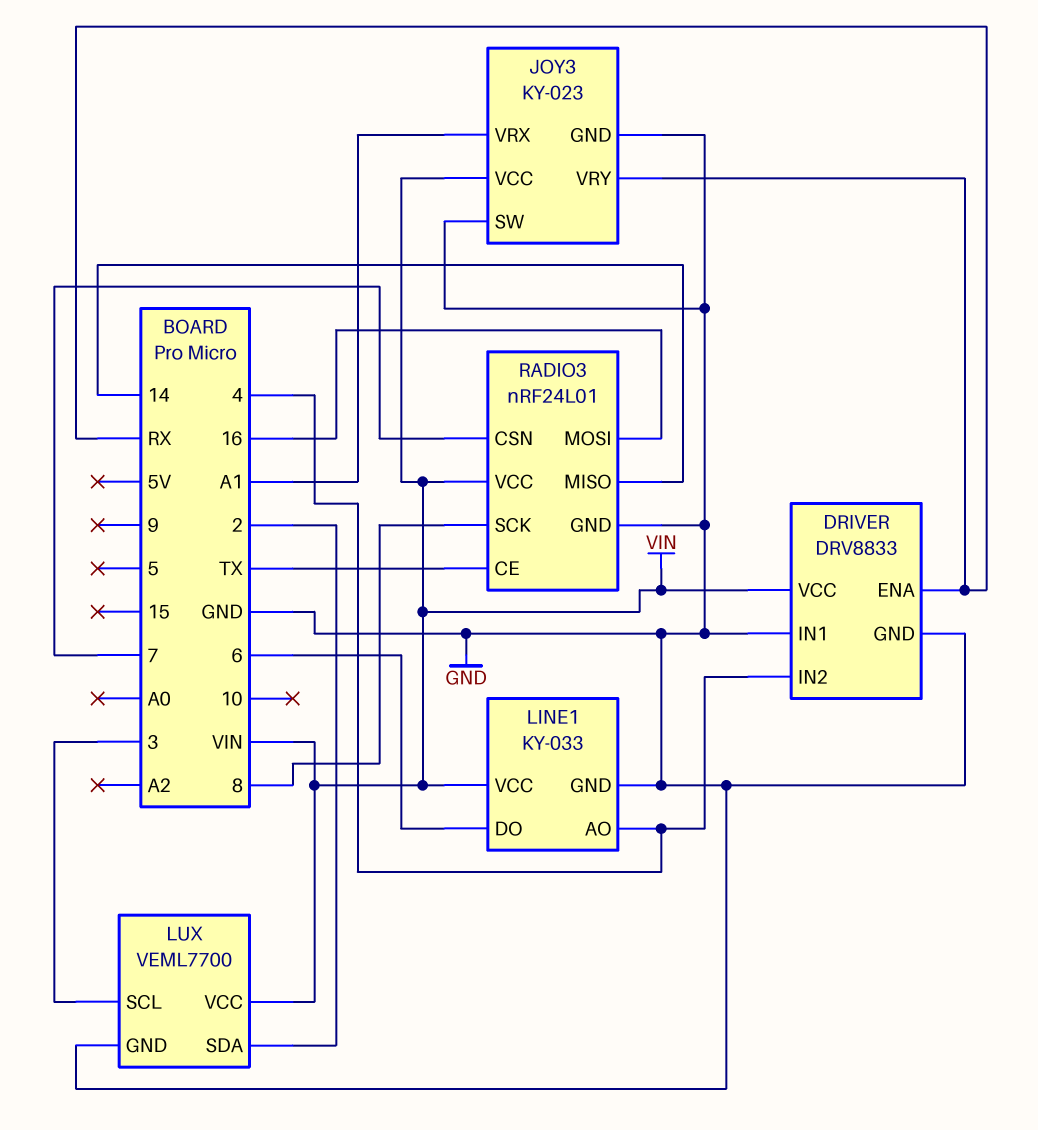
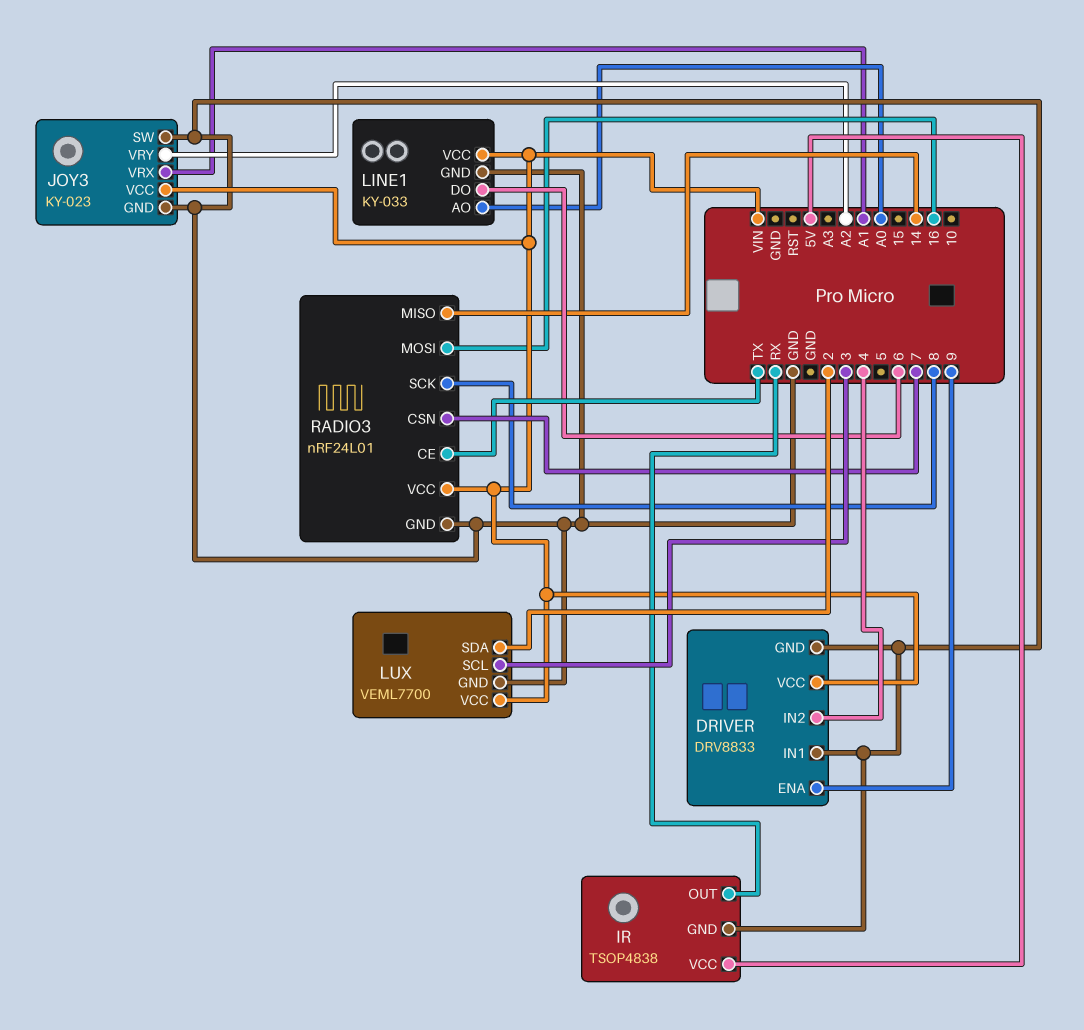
DRIVER pin ENA: RX -> 9
IR: none -> TSOP4838
IR pin GND: none -> GND
IR pin OUT: none -> RX
IR pin VCC: none -> 5V
JOY3 pin VRY: RX -> A2
LINE1 pin AO: 4 -> A0

